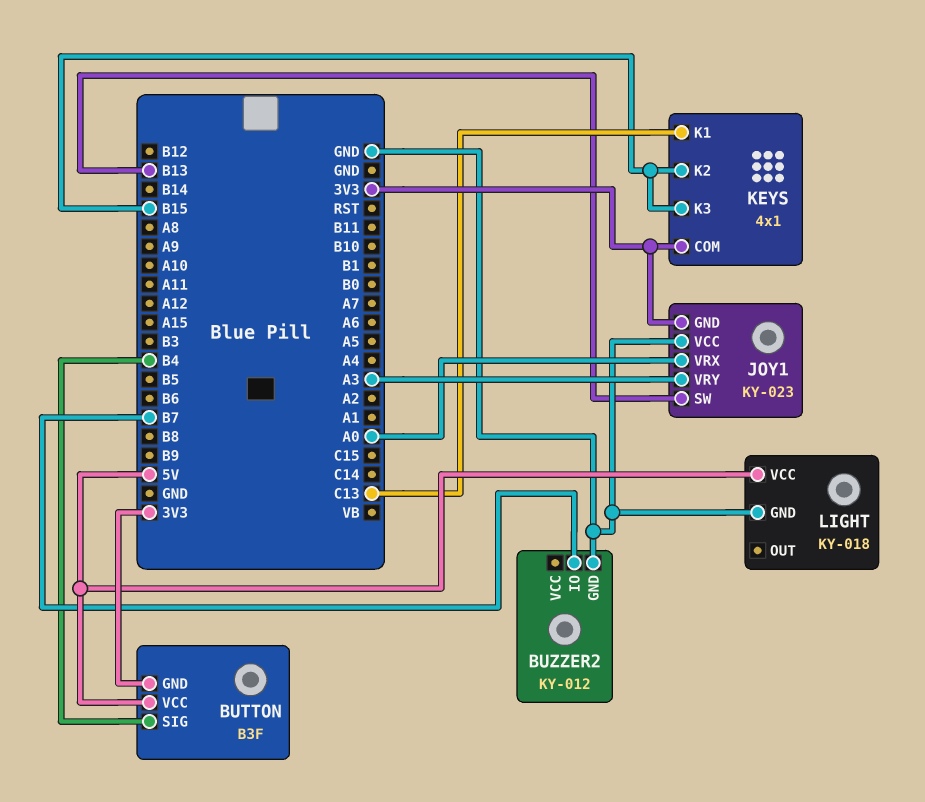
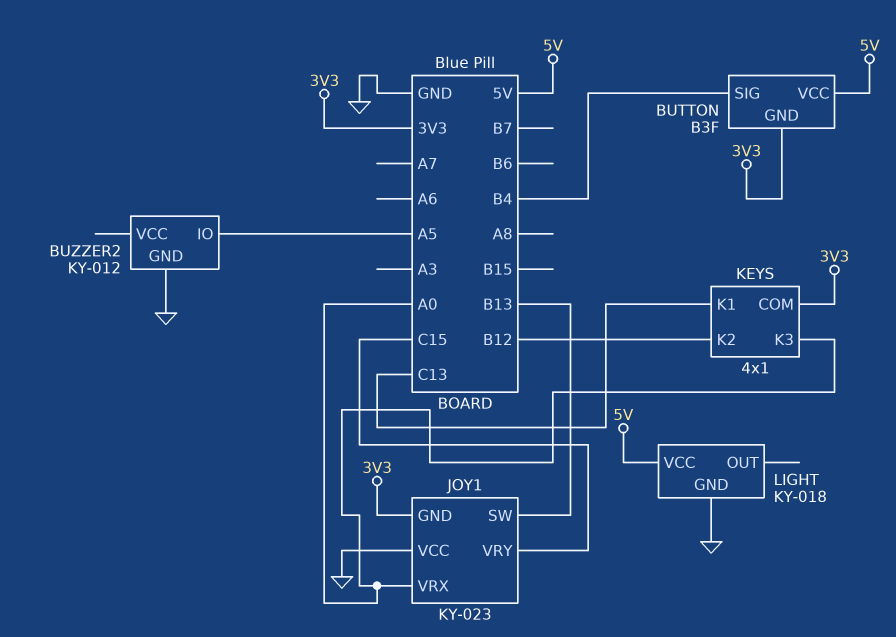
BUZZER2 pin IO: B7 -> A5
JOY1 pin VRY: A3 -> C15
KEYS pin K2: B15 -> B12
KEYS pin K3: B15 -> A0

